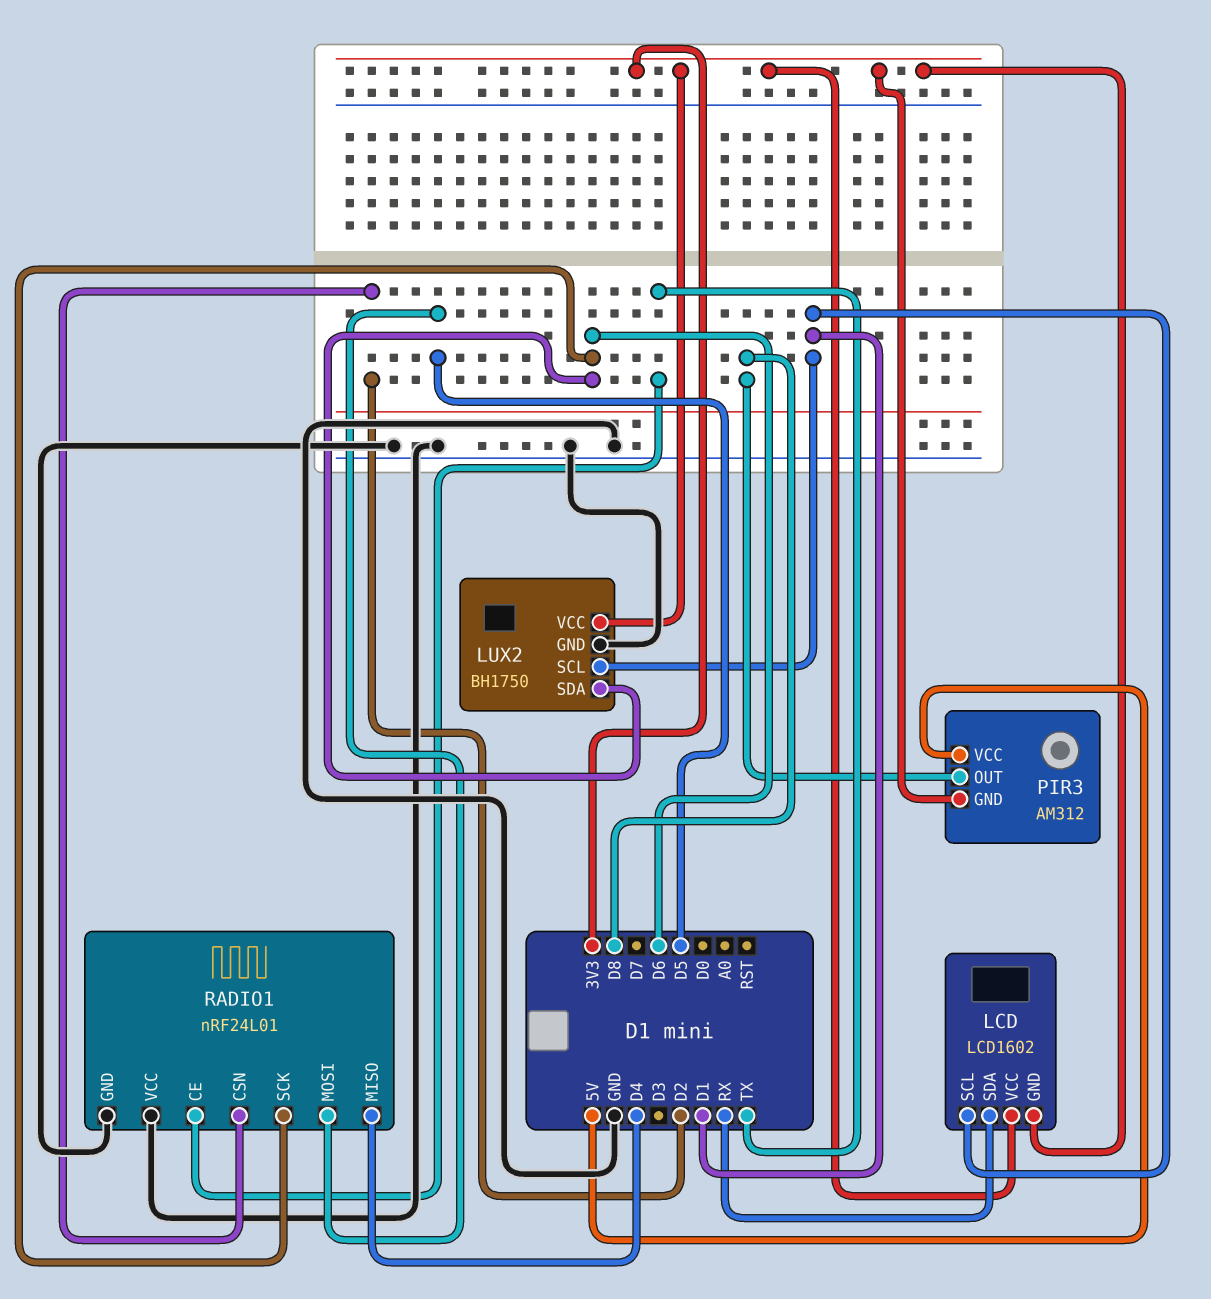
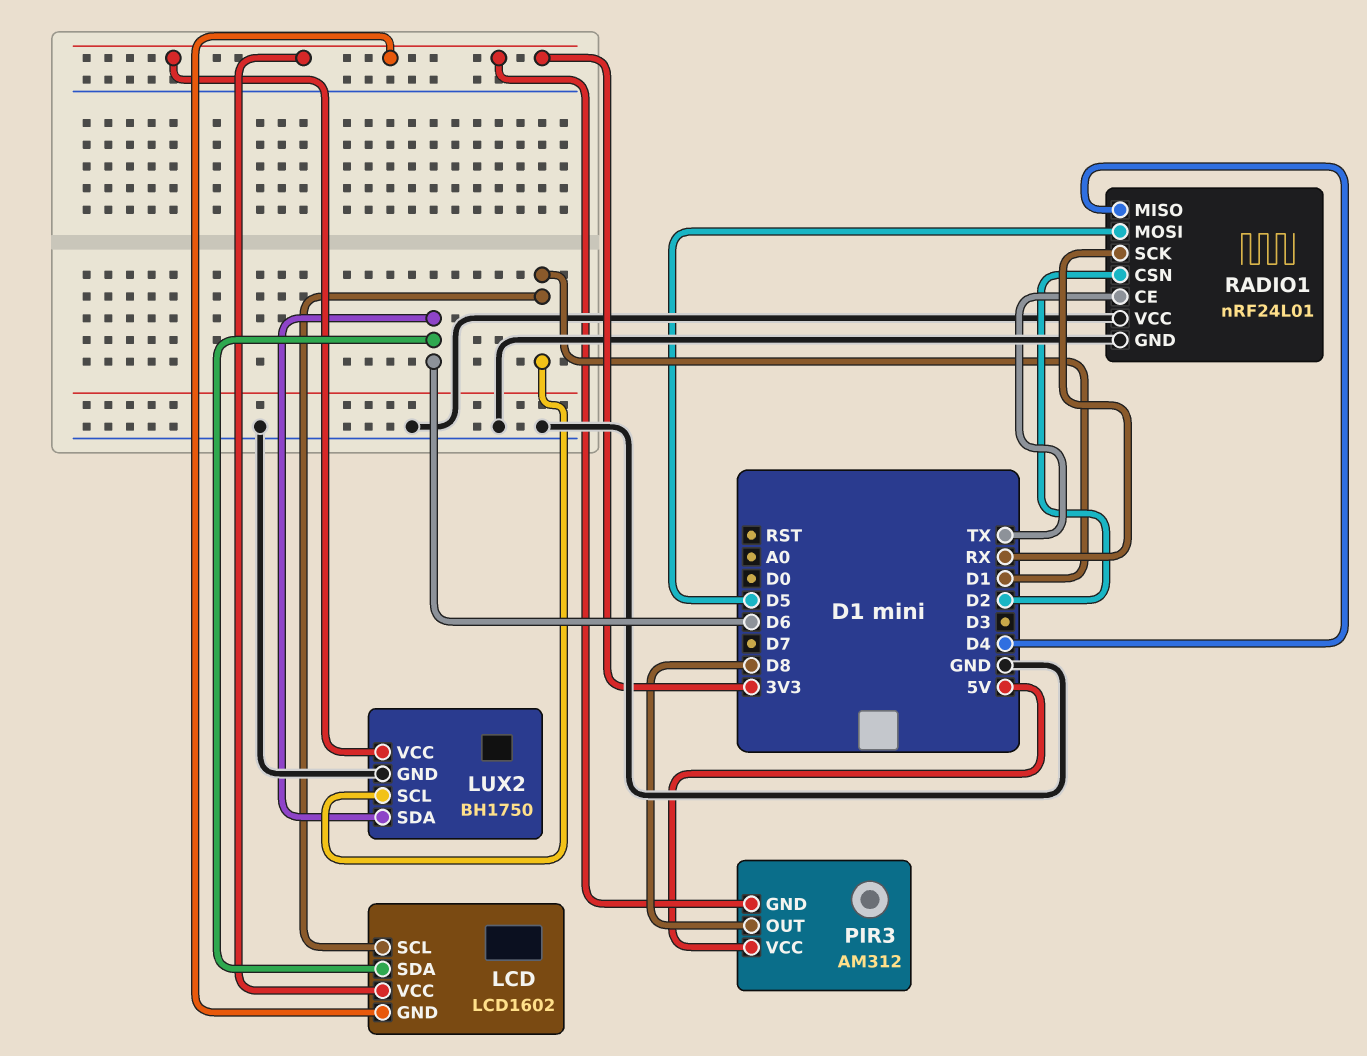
LCD pin SDA: RX -> D6
RADIO1 pin SCK: D6 -> RX

